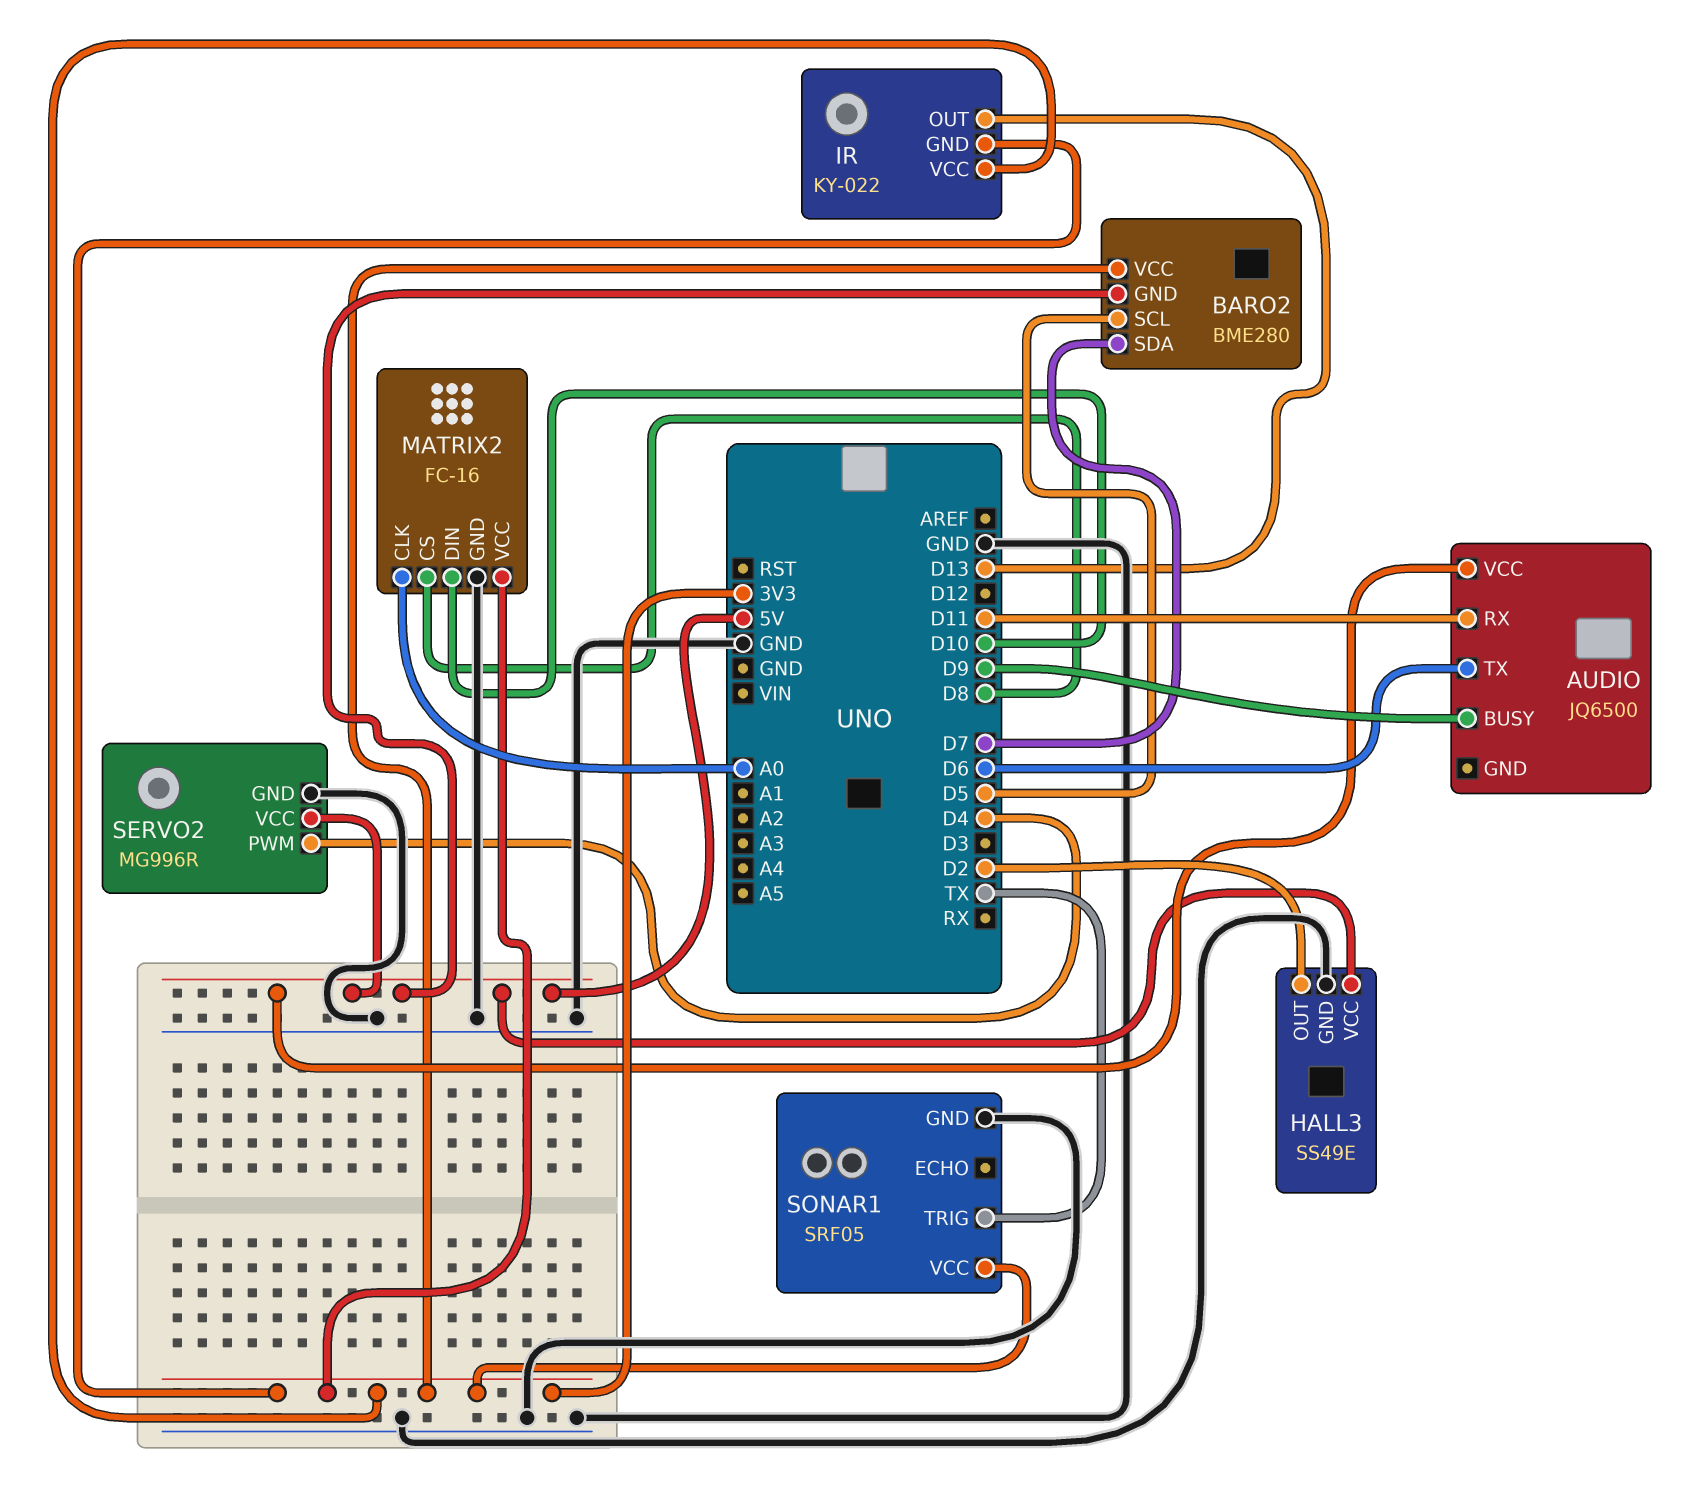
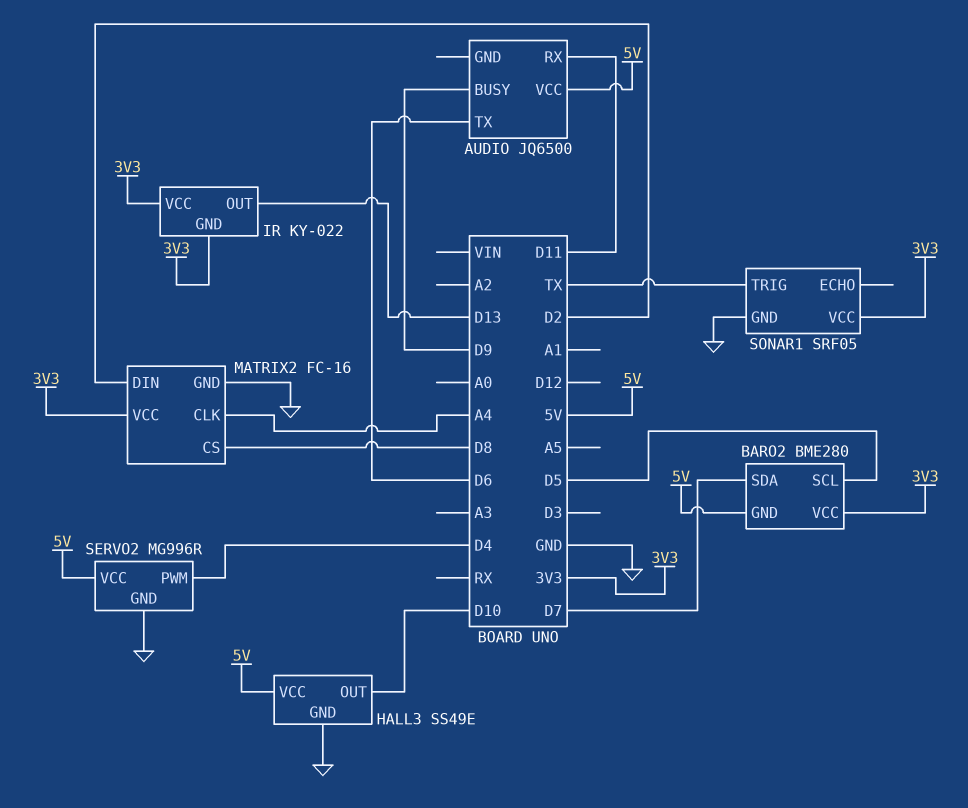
HALL3 pin OUT: D2 -> D10
MATRIX2 pin CLK: A0 -> A4
MATRIX2 pin DIN: D10 -> D2

